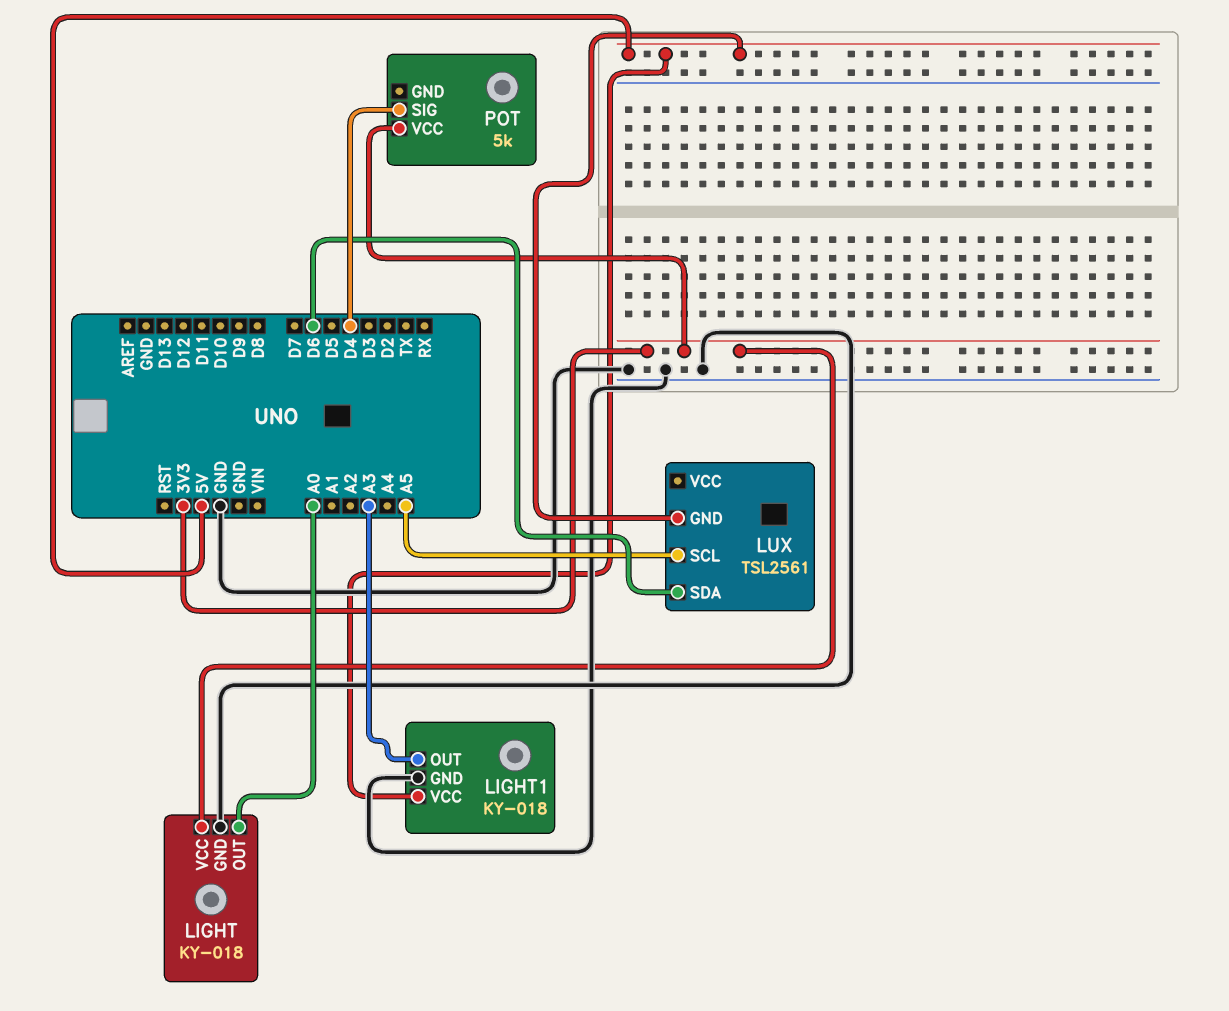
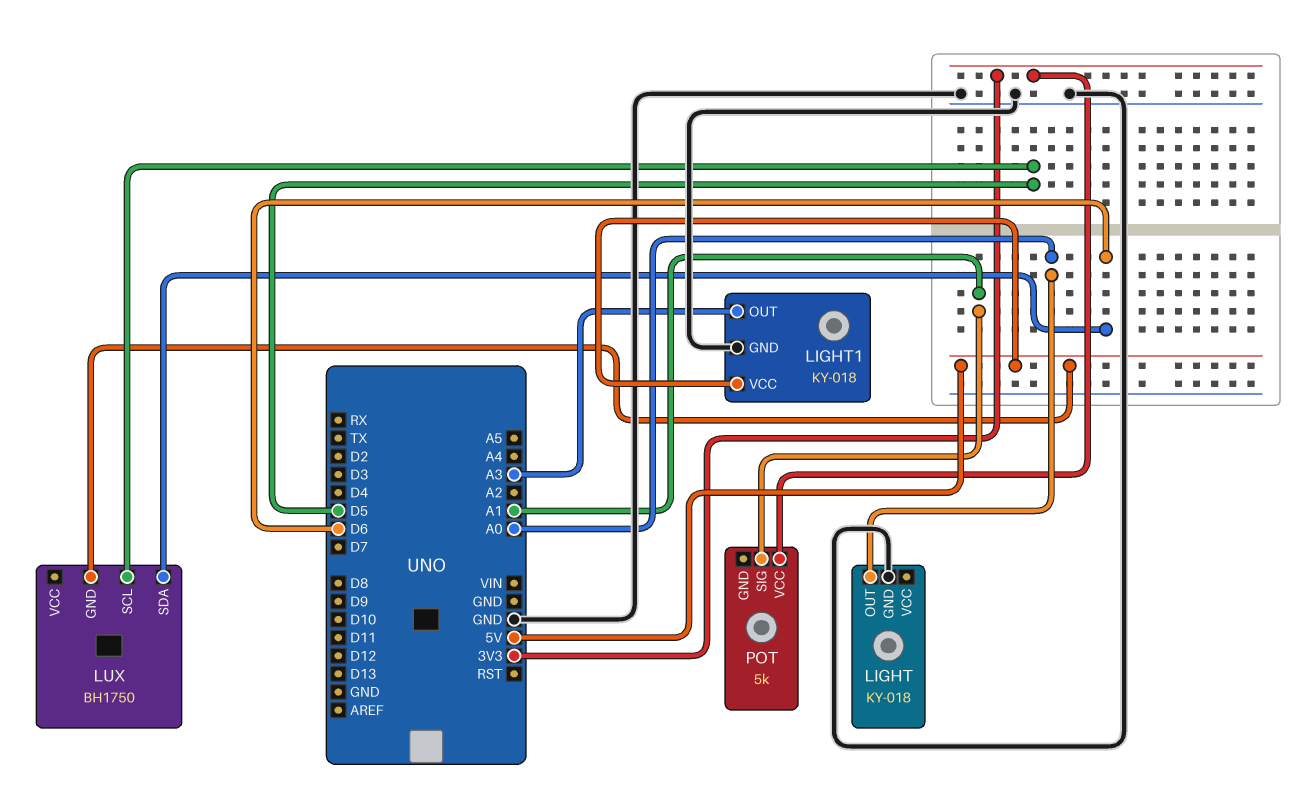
LIGHT pin VCC: 3V3 -> none
LUX: TSL2561 -> BH1750
LUX pin SCL: A5 -> D5
POT pin SIG: D4 -> A1

